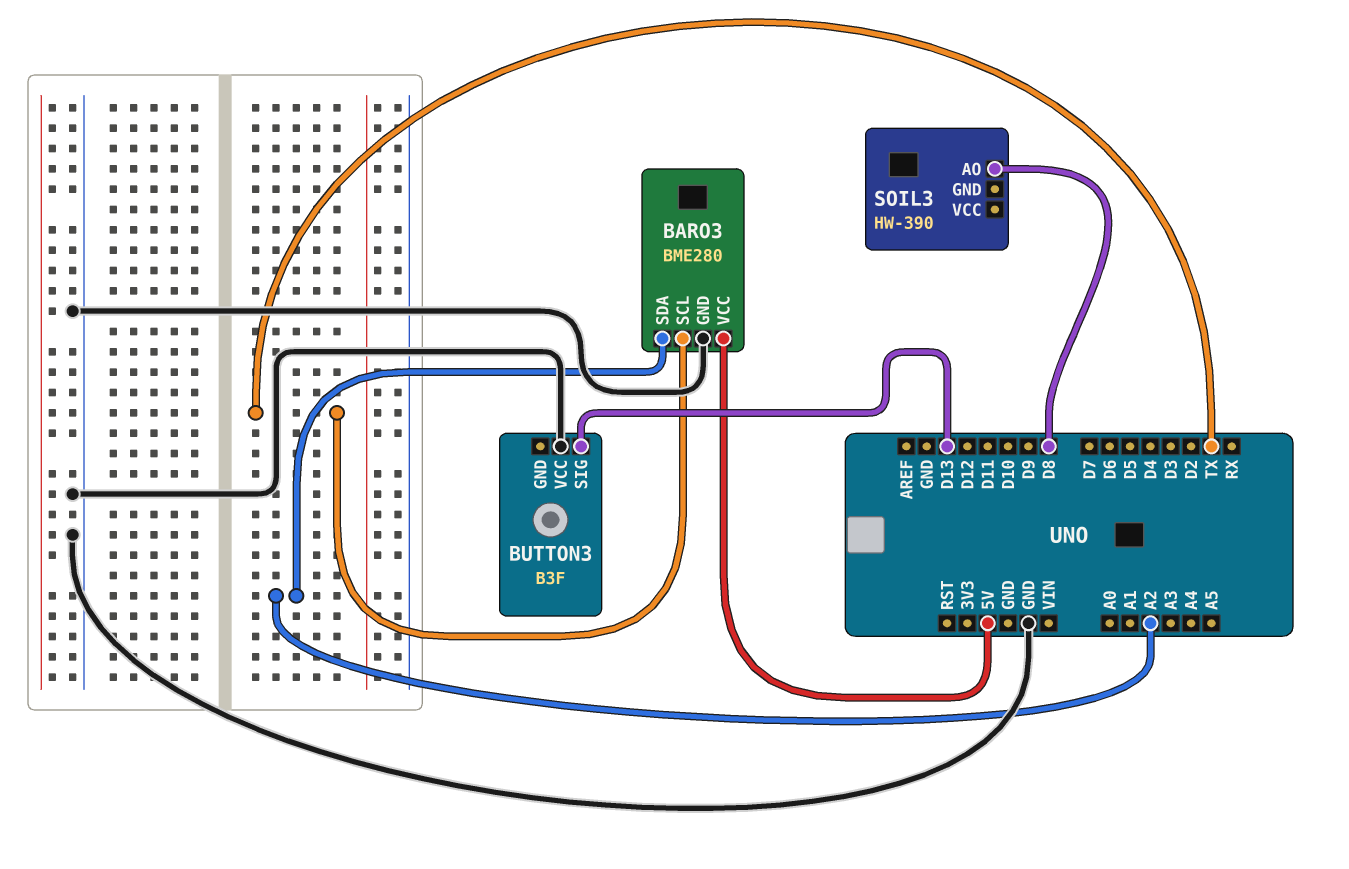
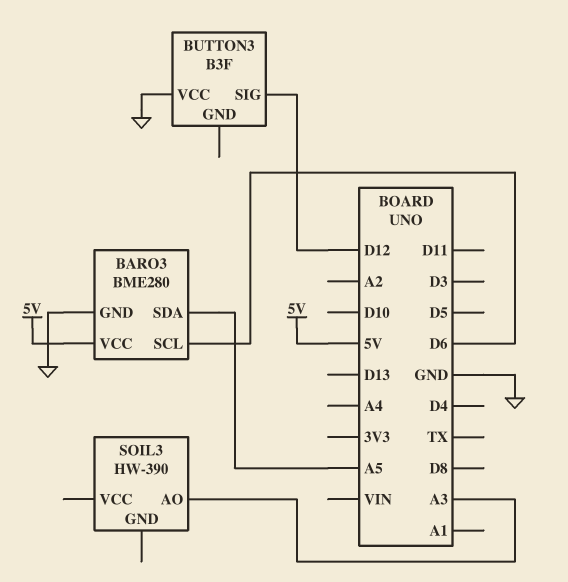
BARO3 pin SCL: TX -> D6
BARO3 pin SDA: A2 -> A5
BUTTON3 pin SIG: D13 -> D12
SOIL3 pin AO: D8 -> A3

